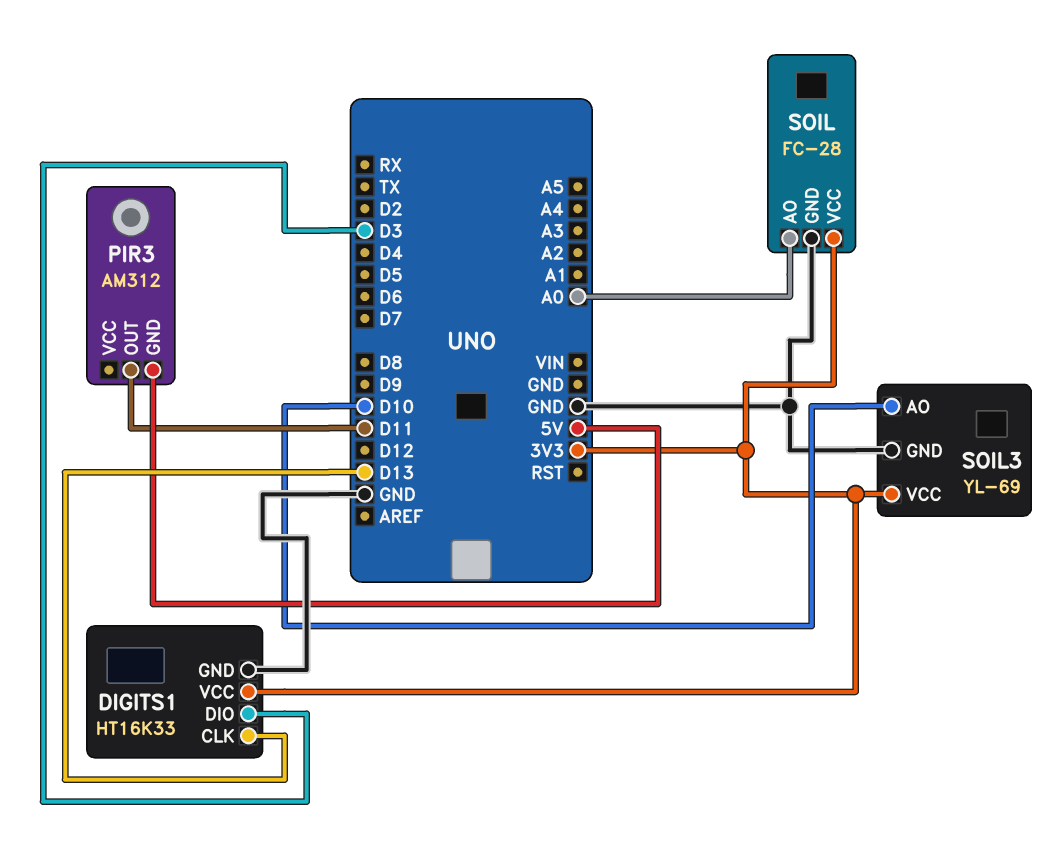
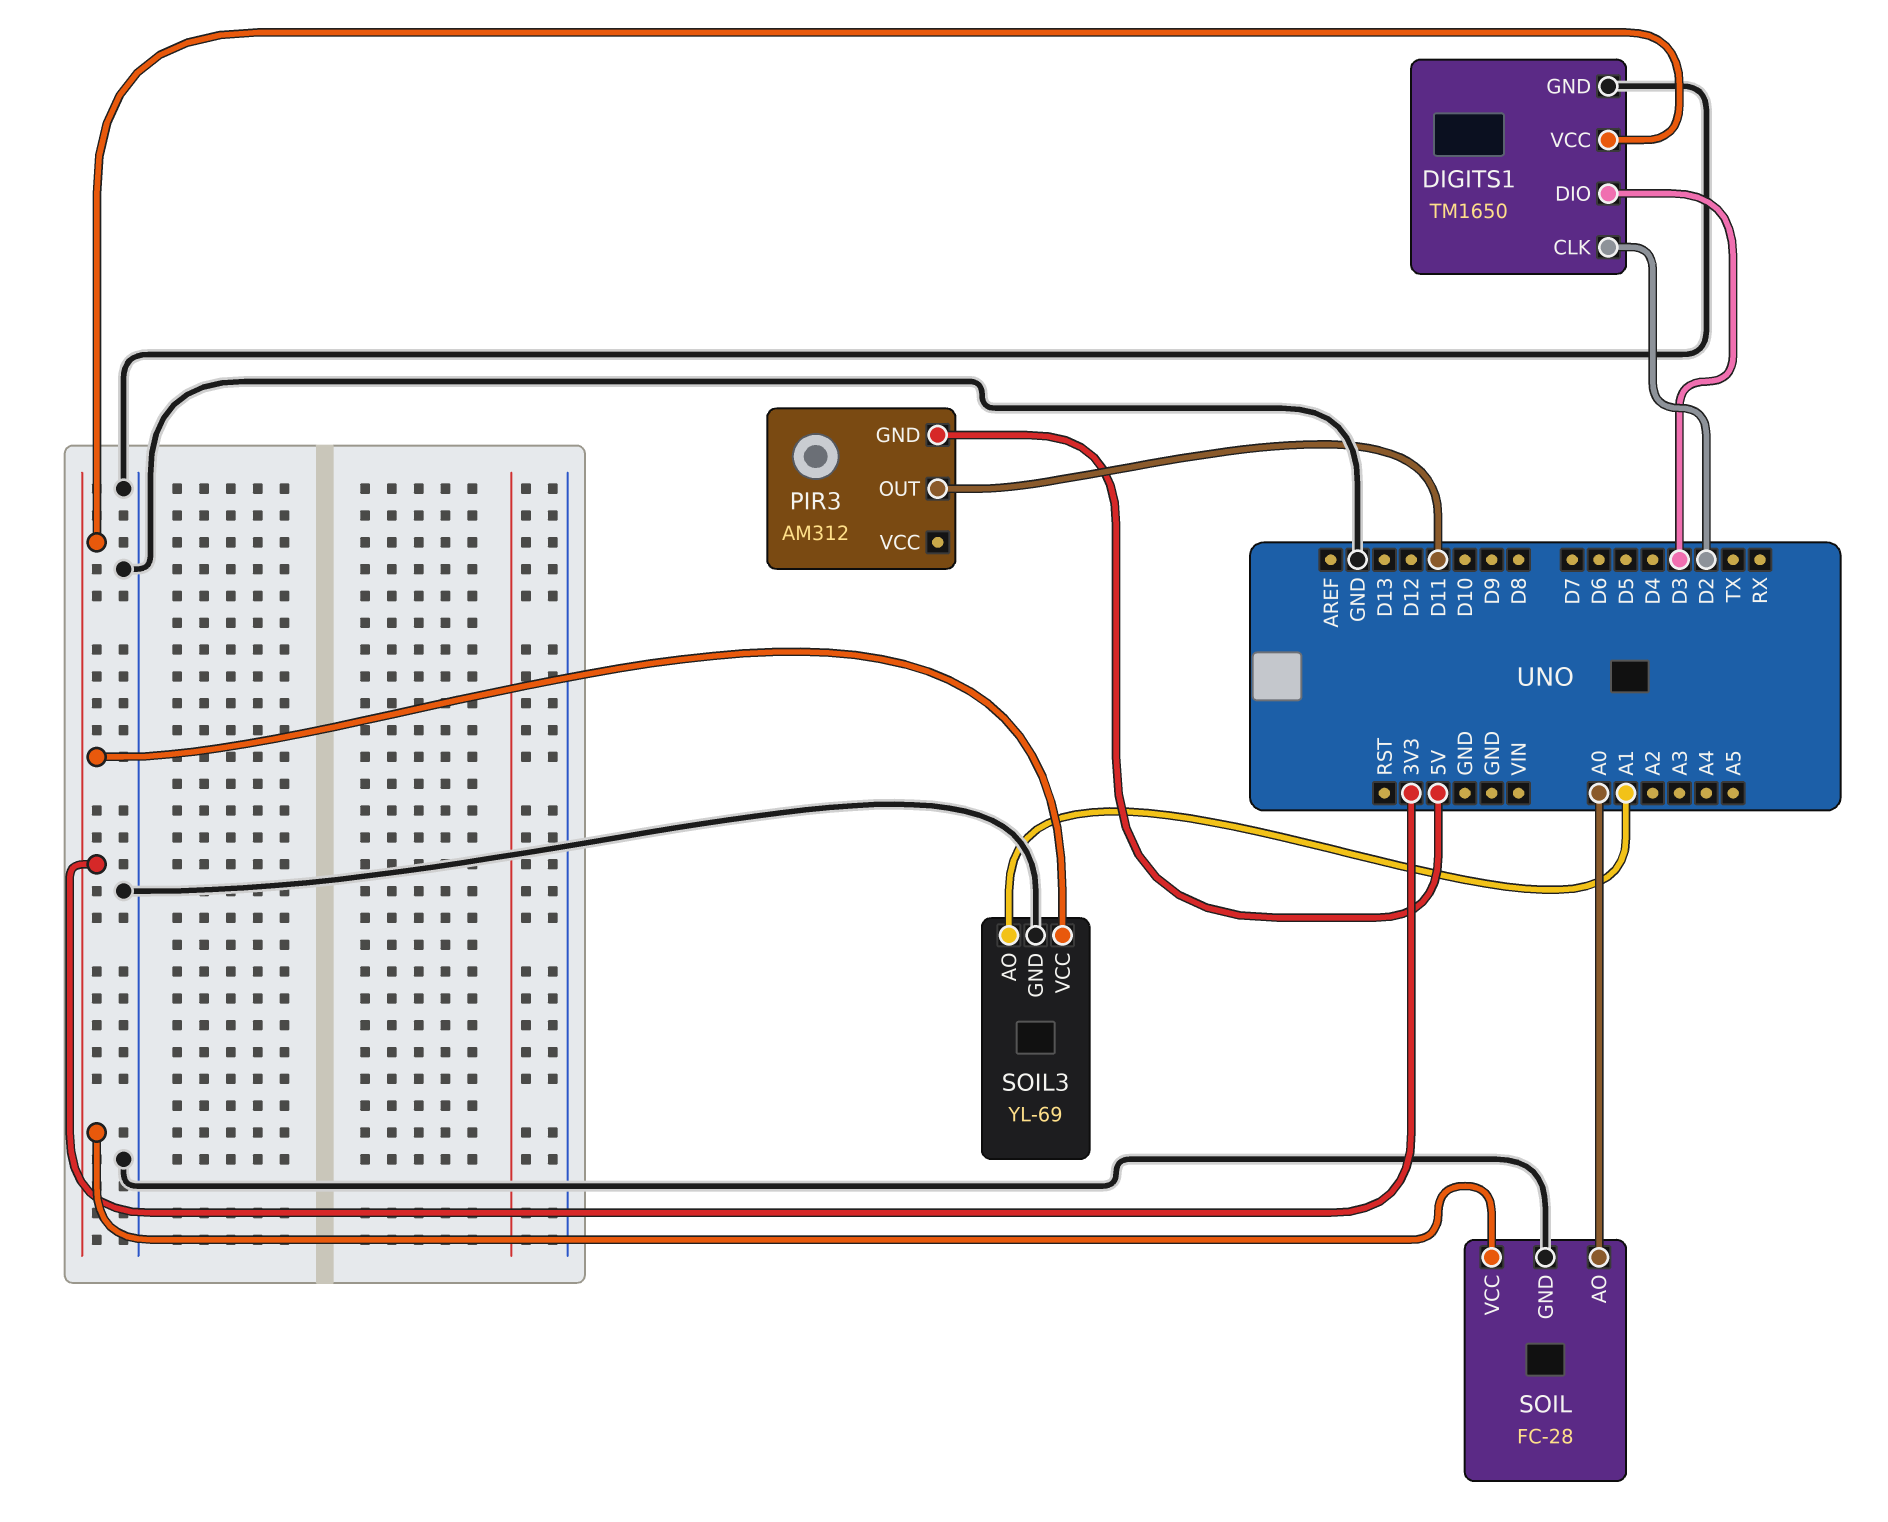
DIGITS1: HT16K33 -> TM1650
DIGITS1 pin CLK: D13 -> D2
SOIL3 pin AO: D10 -> A1

